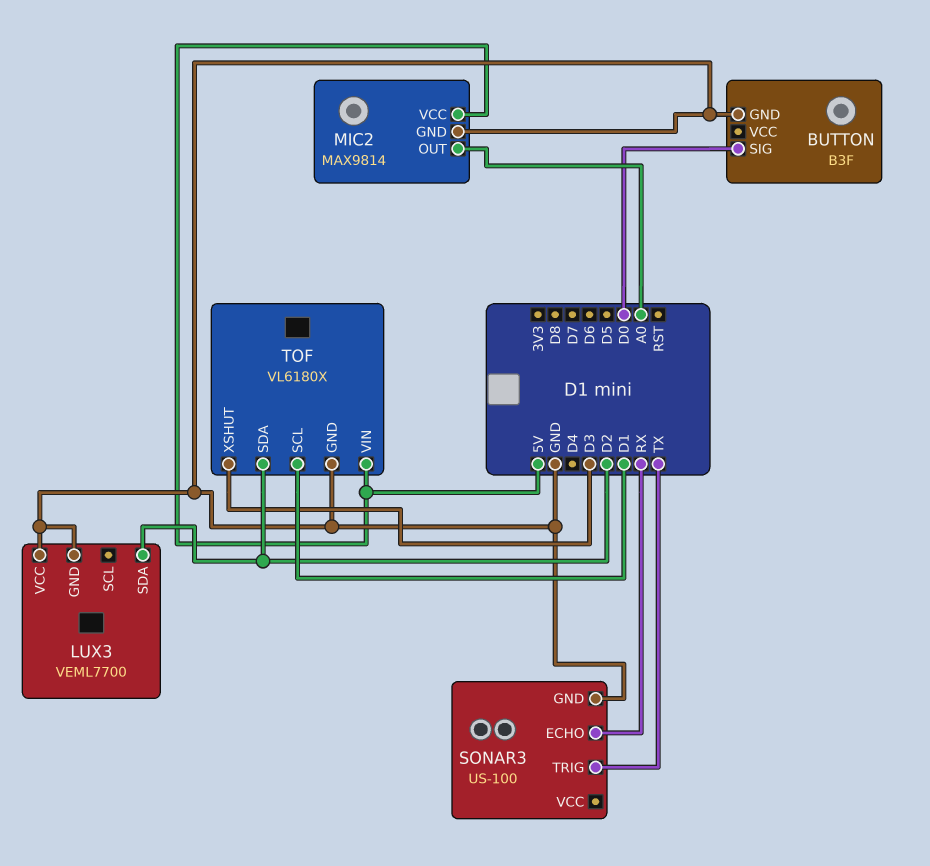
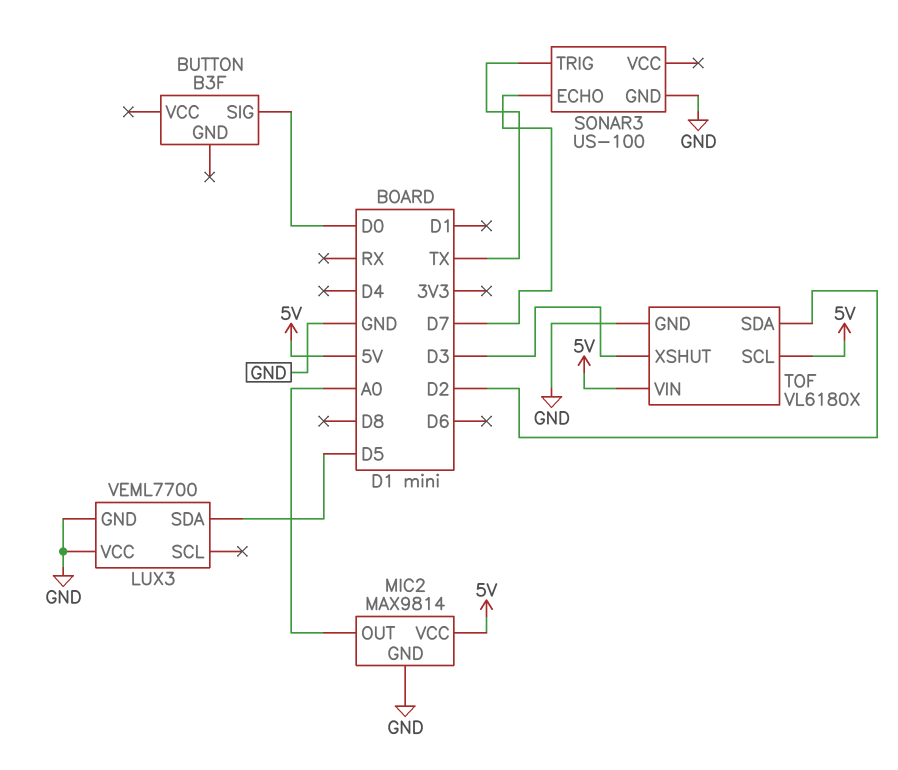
BUTTON pin GND: GND -> none
LUX3 pin SDA: D2 -> D5
SONAR3 pin ECHO: RX -> D7
TOF pin SCL: D1 -> 5V

